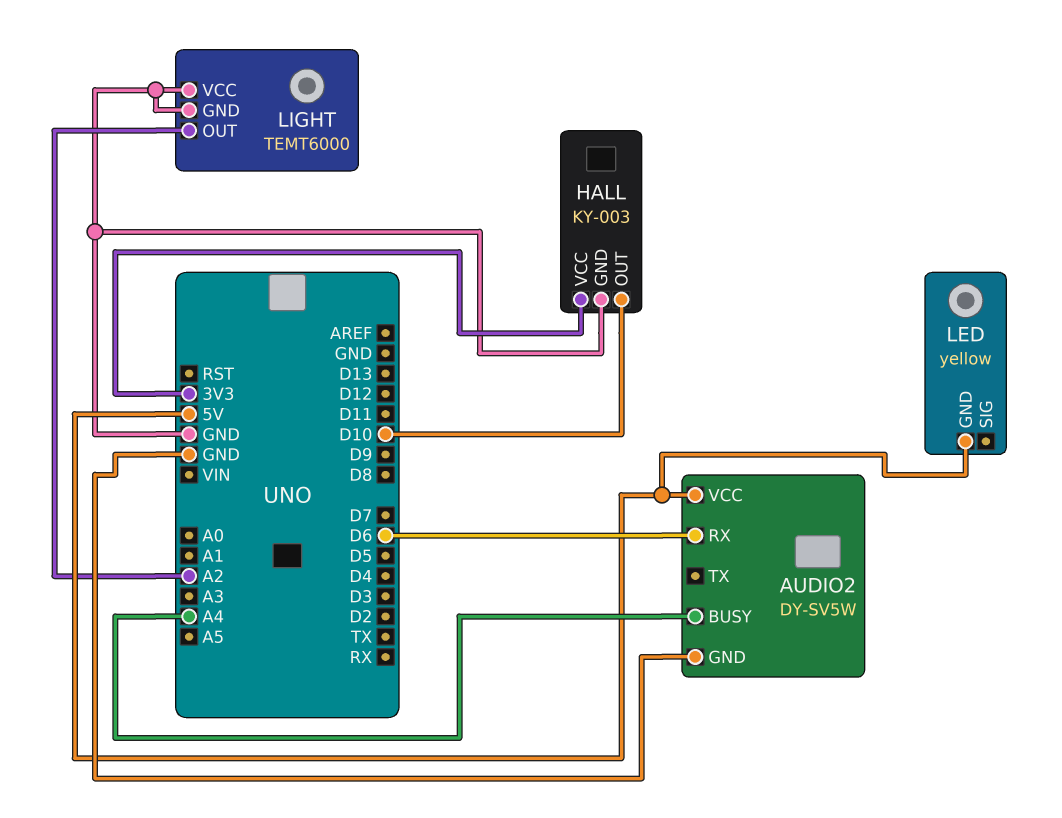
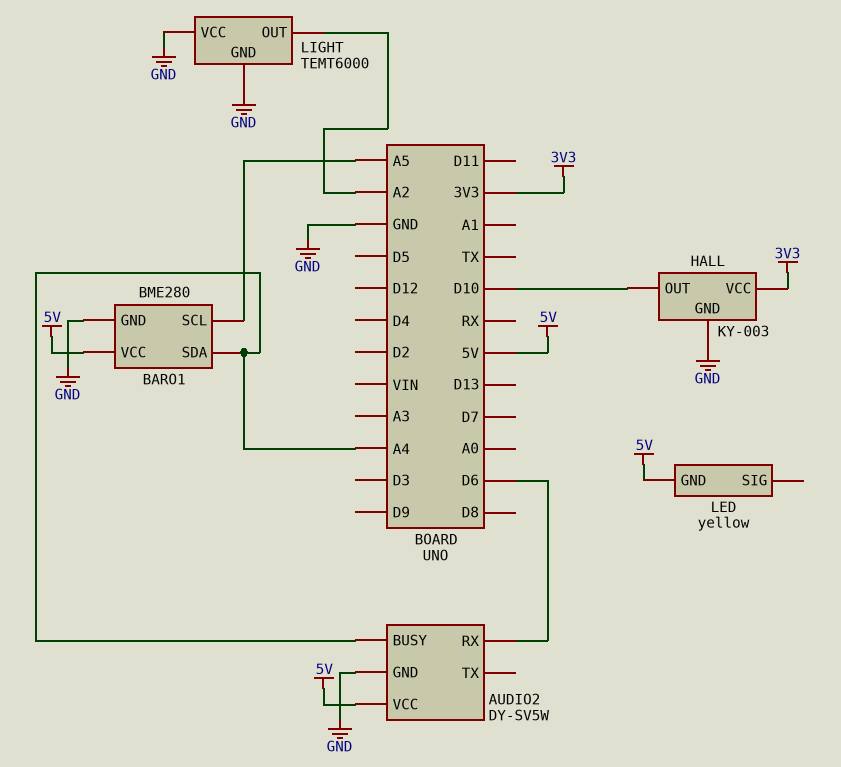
BARO1: none -> BME280
BARO1 pin GND: none -> GND
BARO1 pin SCL: none -> A5
BARO1 pin SDA: none -> A4
BARO1 pin VCC: none -> 5V

